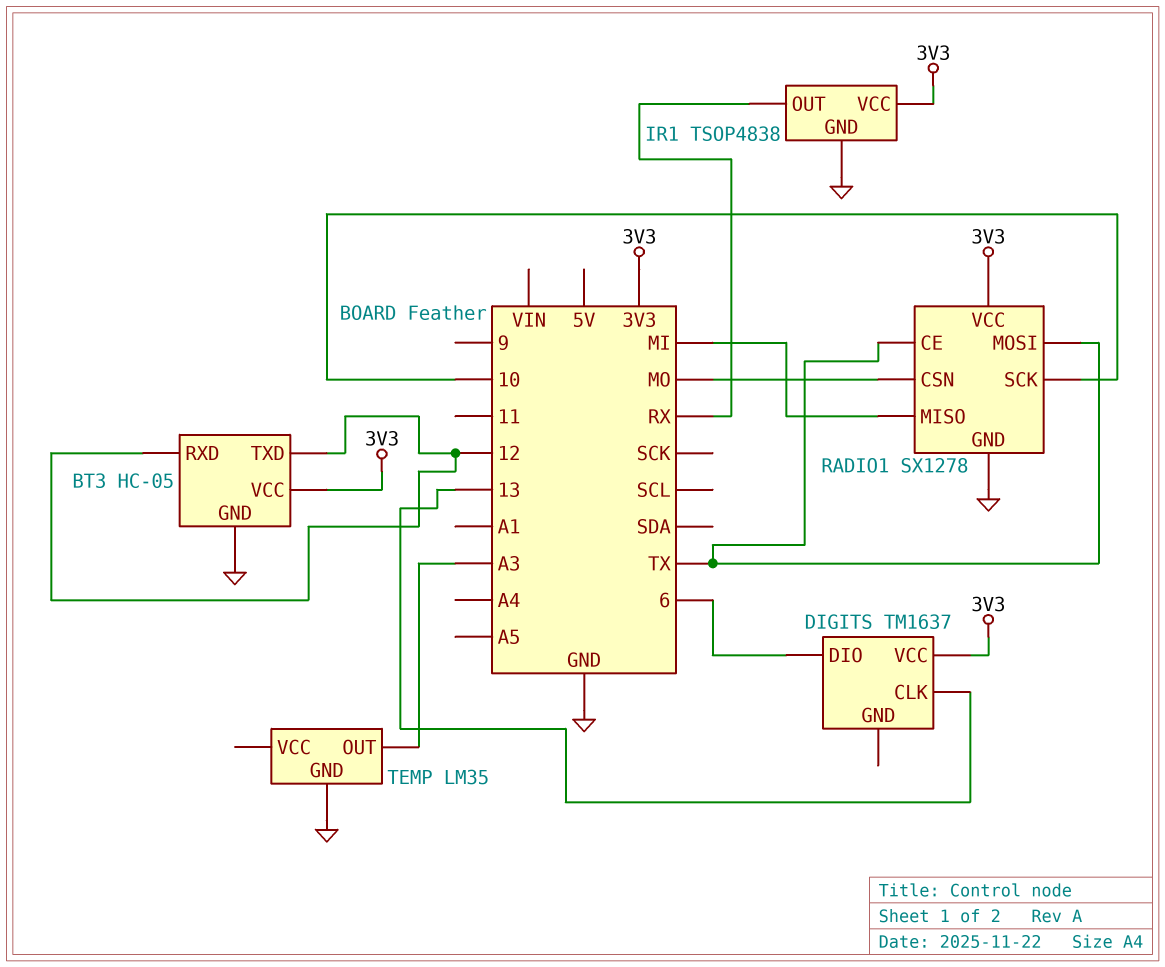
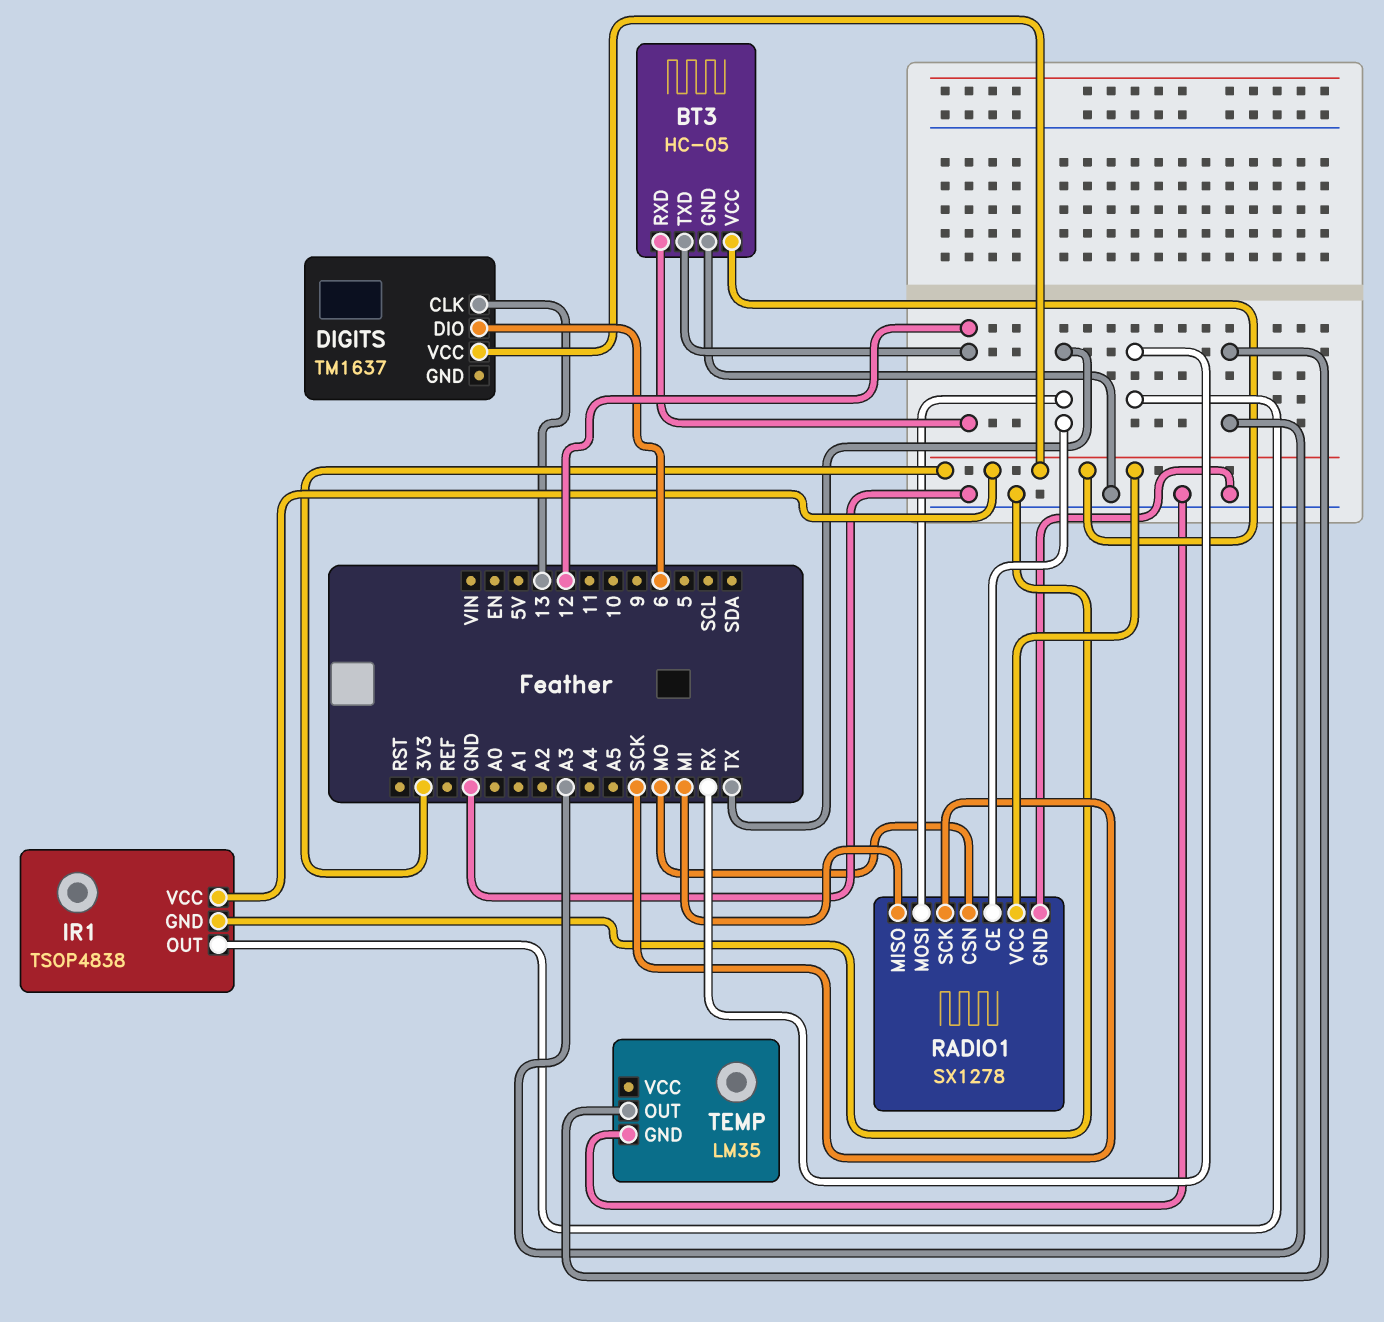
RADIO1 pin SCK: 10 -> SCK

